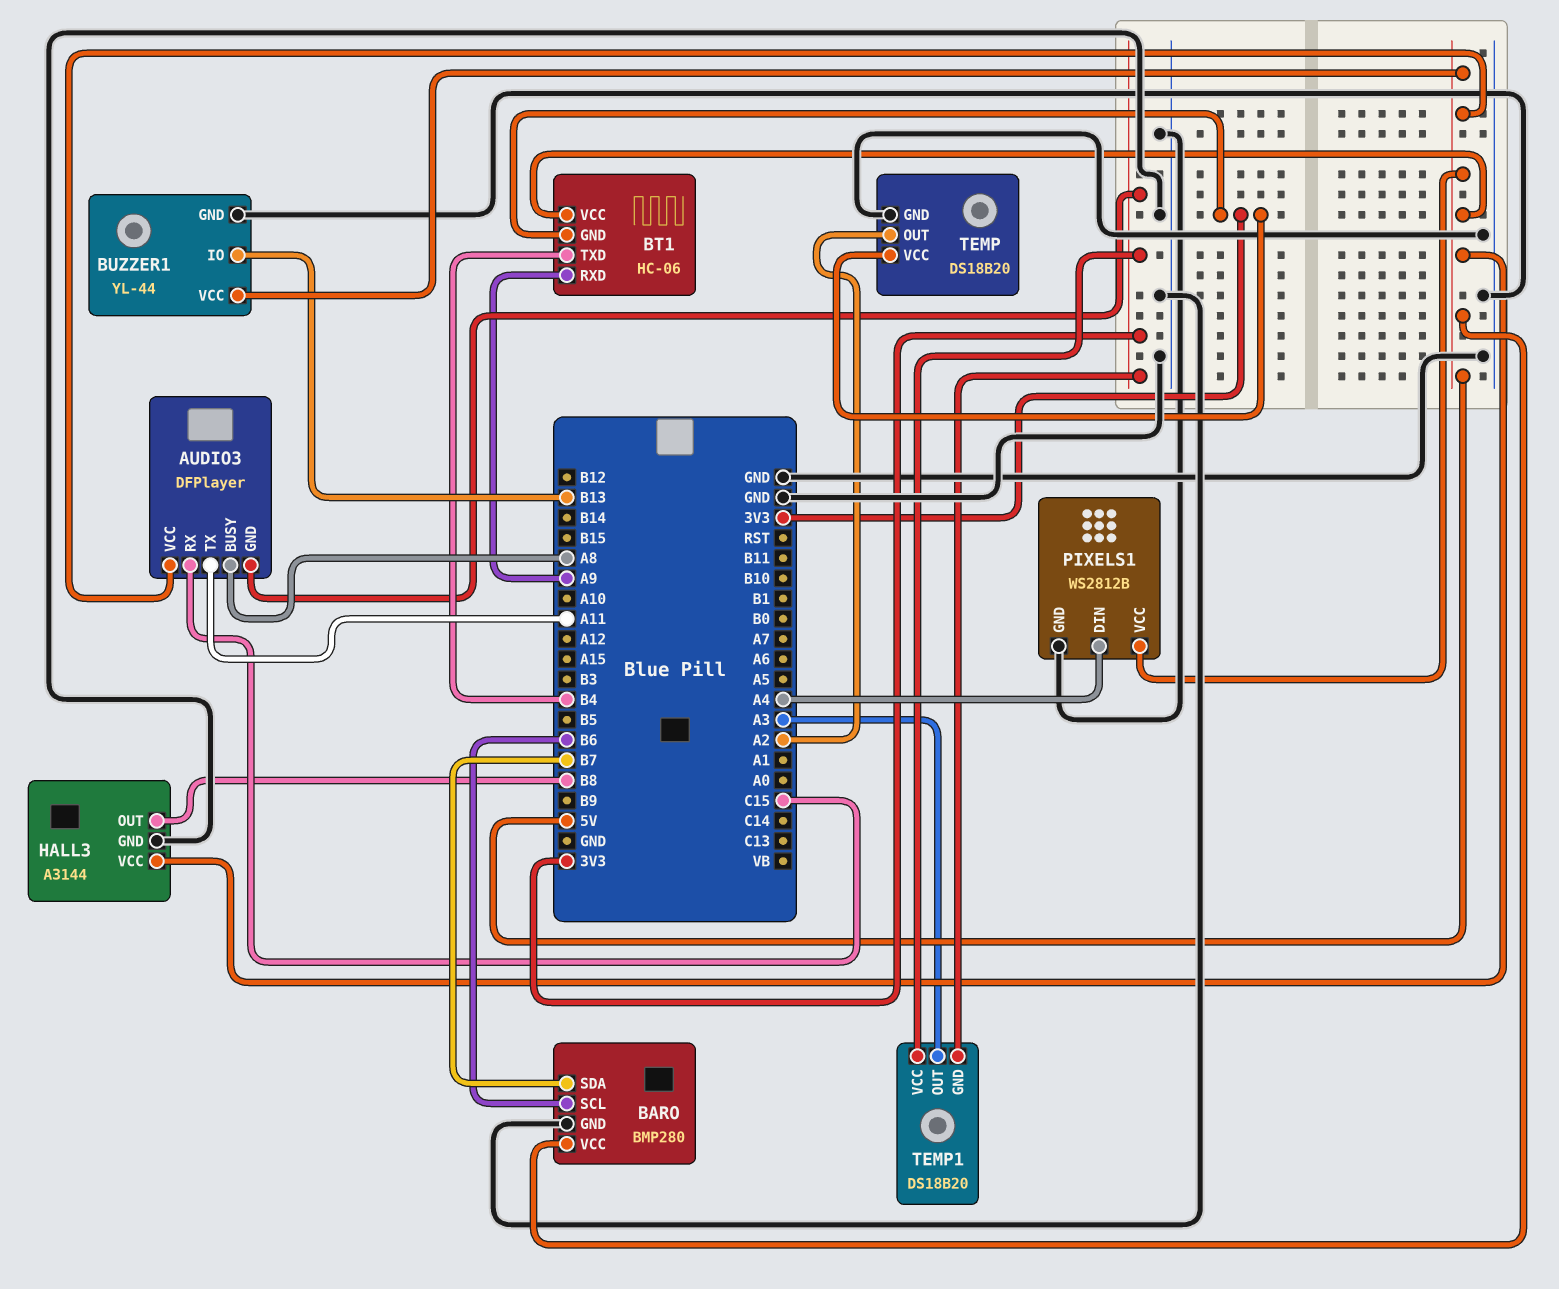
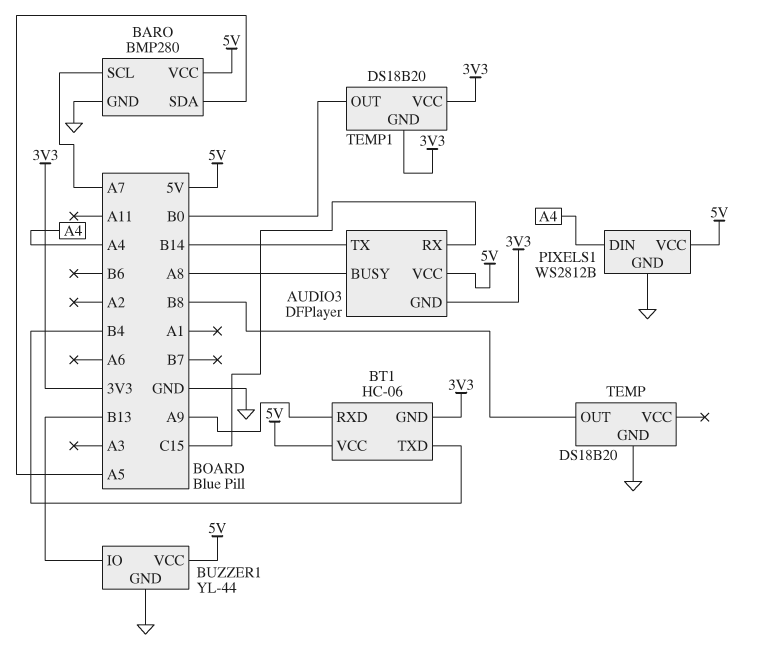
AUDIO3 pin TX: A11 -> B14
BARO pin SCL: B6 -> A7
BARO pin SDA: B7 -> A5
HALL3: A3144 -> none
HALL3 pin GND: GND -> none
HALL3 pin OUT: B8 -> none
HALL3 pin VCC: 5V -> none
TEMP pin OUT: A2 -> B8
TEMP pin VCC: 3V3 -> none
TEMP1 pin OUT: A3 -> B0

